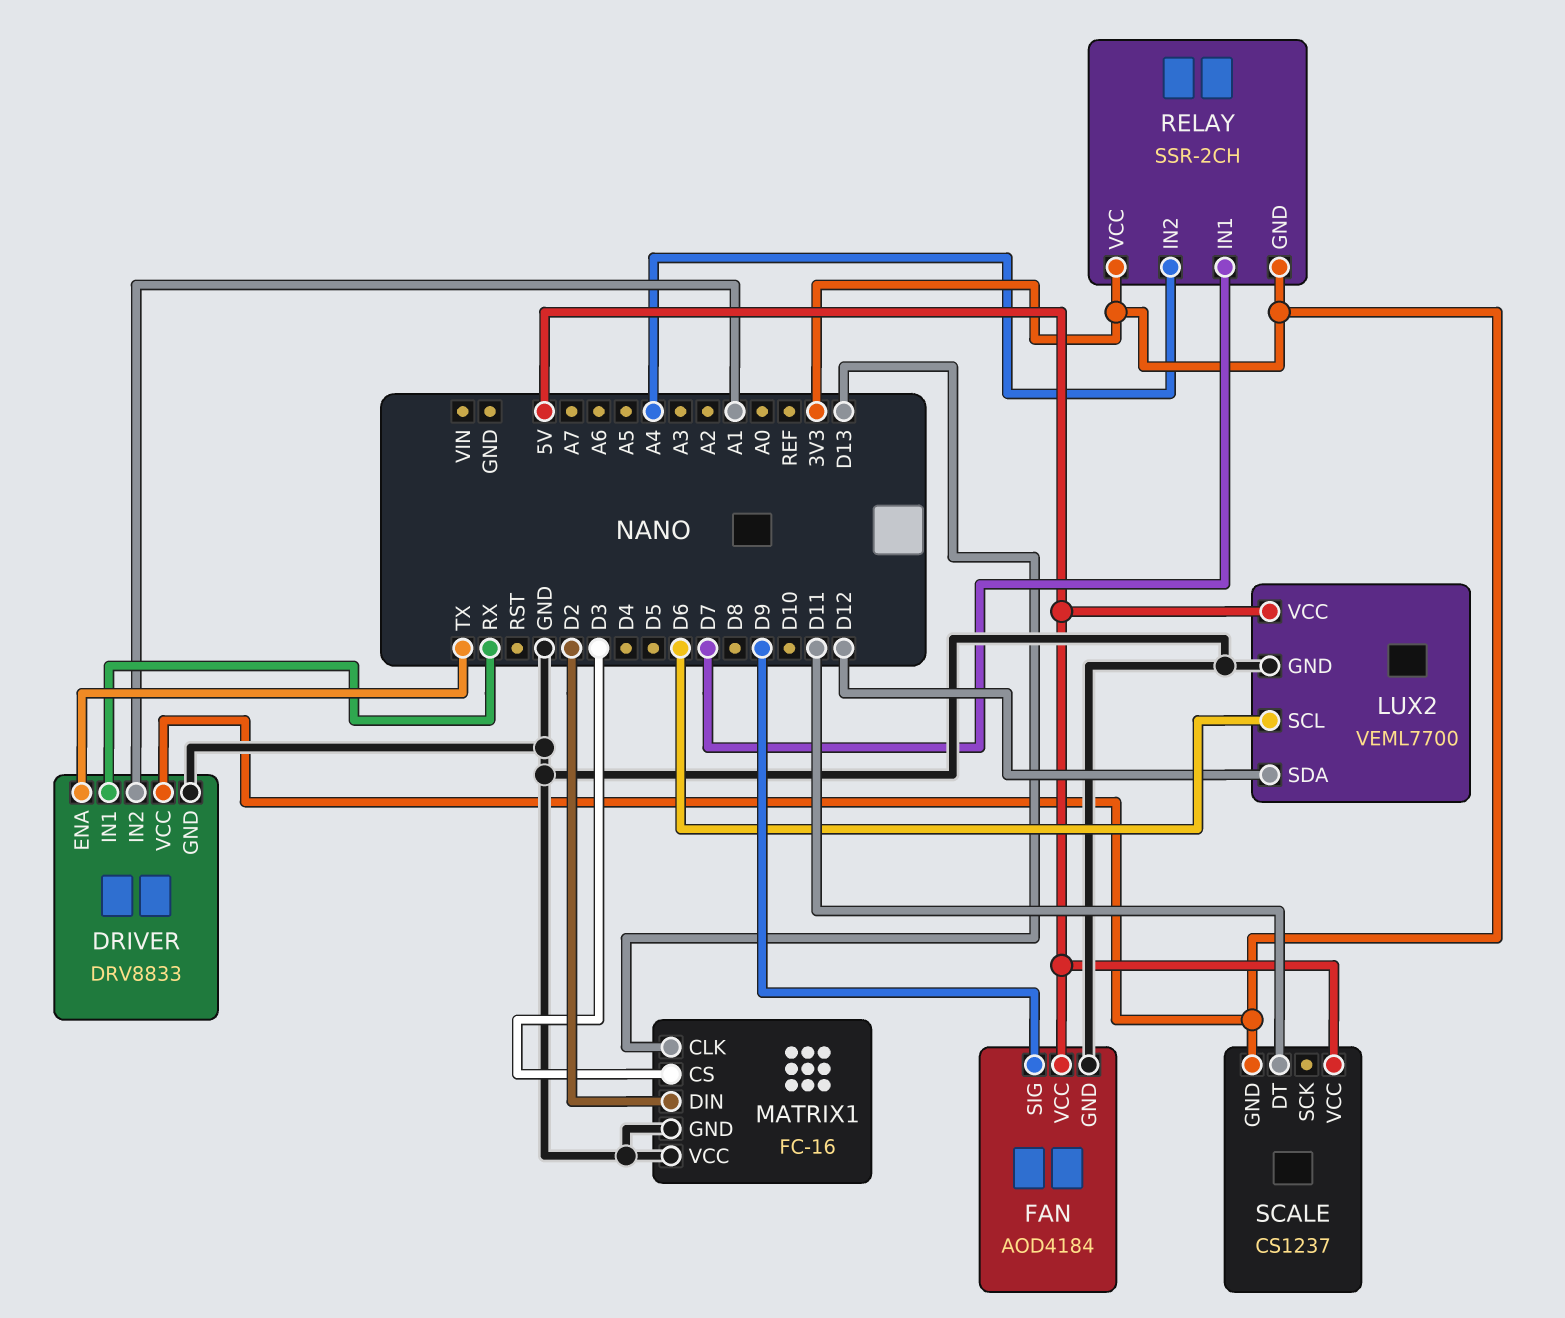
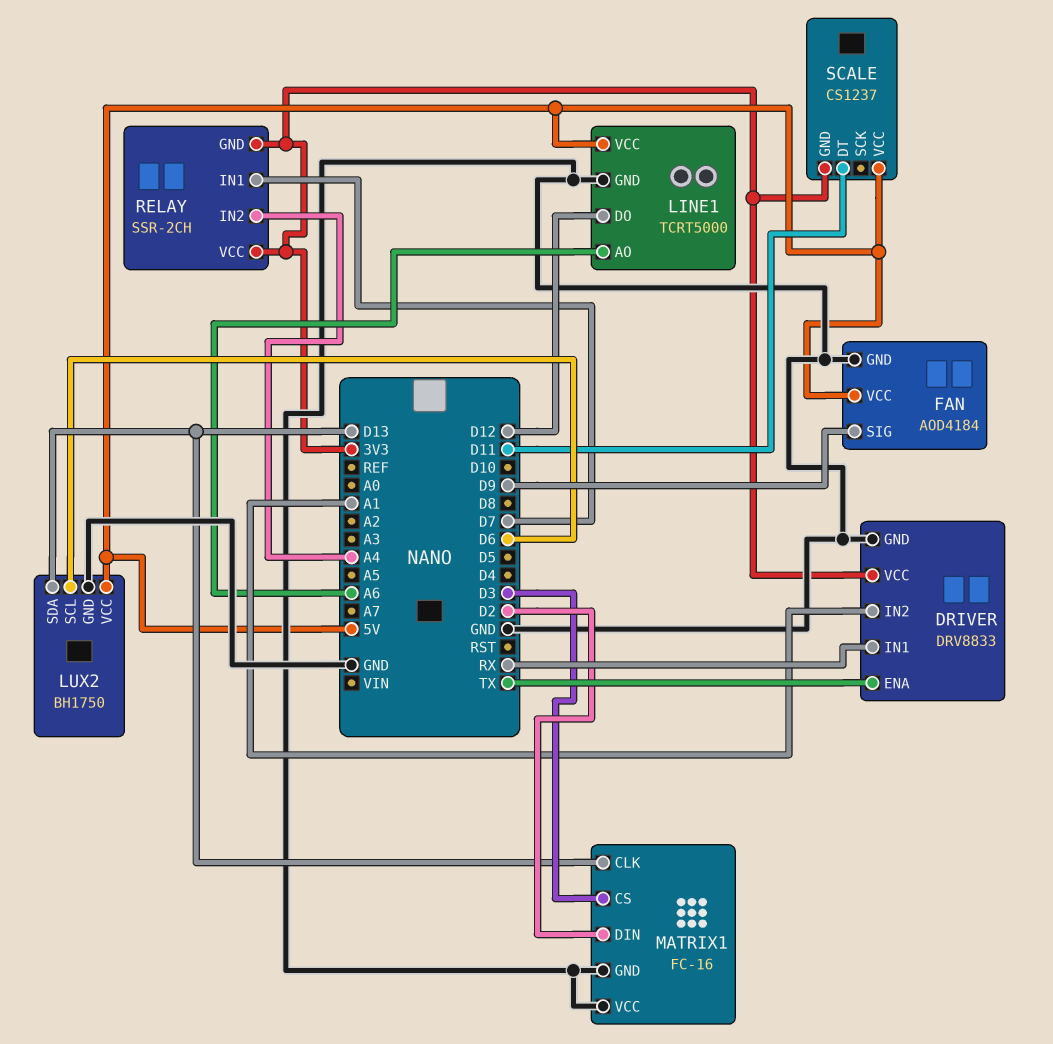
LINE1: none -> TCRT5000
LINE1 pin AO: none -> A6
LINE1 pin DO: none -> D12
LINE1 pin GND: none -> GND
LINE1 pin VCC: none -> 5V
LUX2: VEML7700 -> BH1750
LUX2 pin SDA: D12 -> D13

